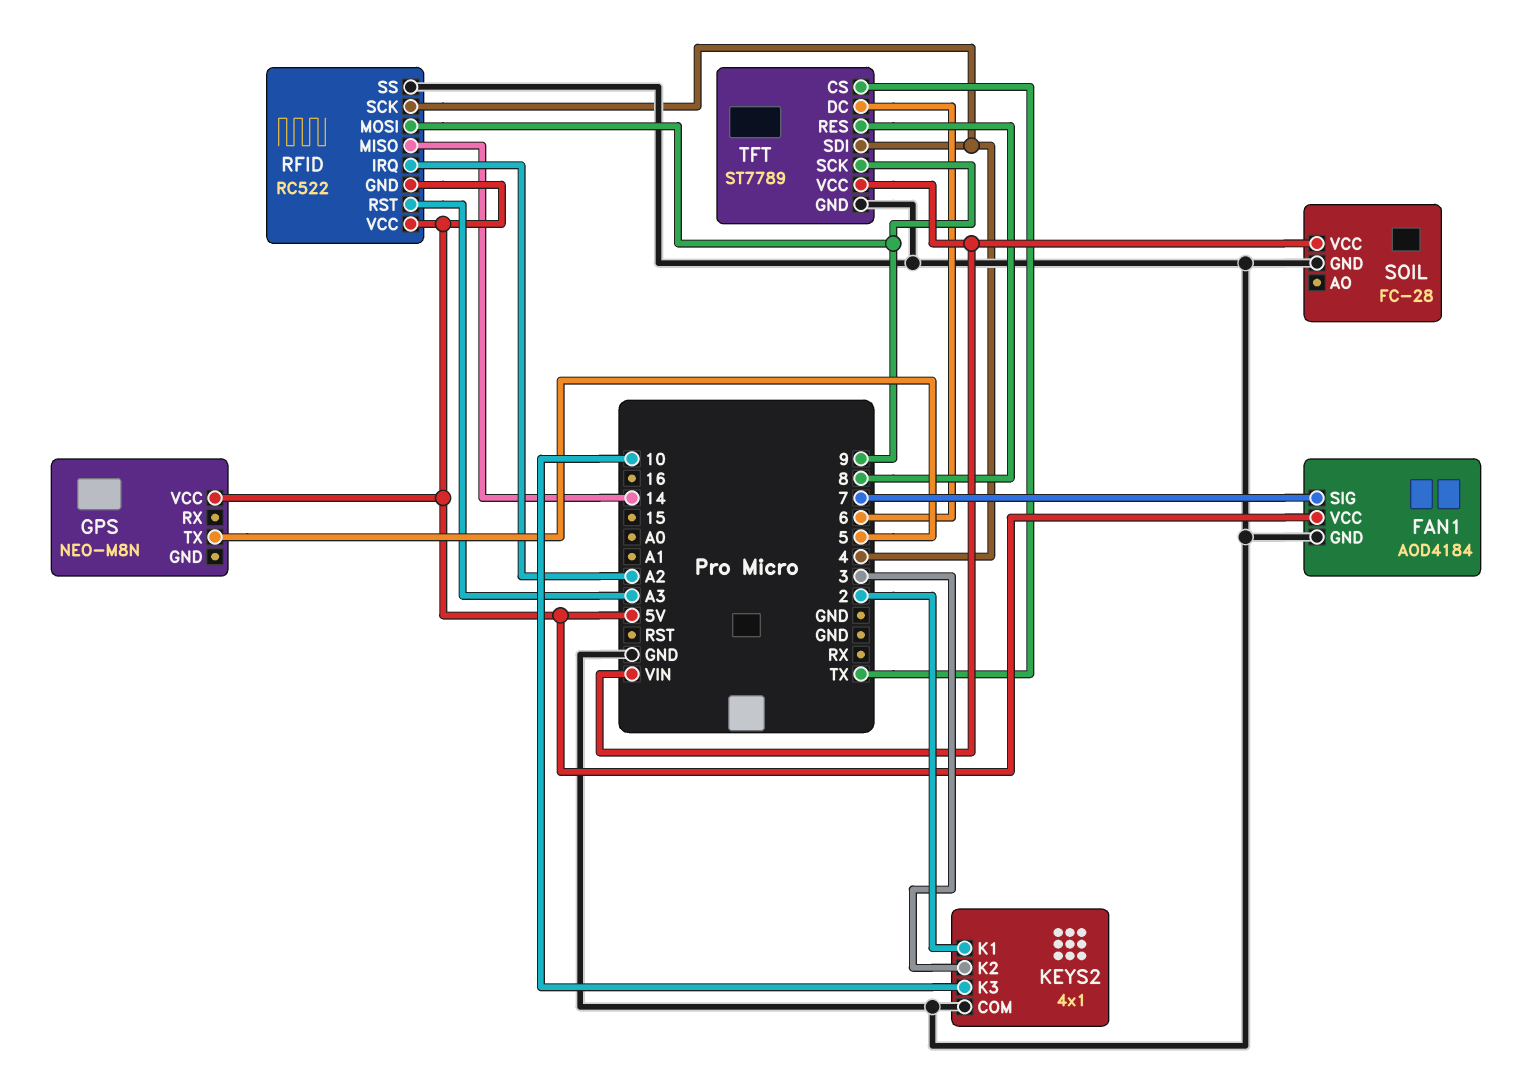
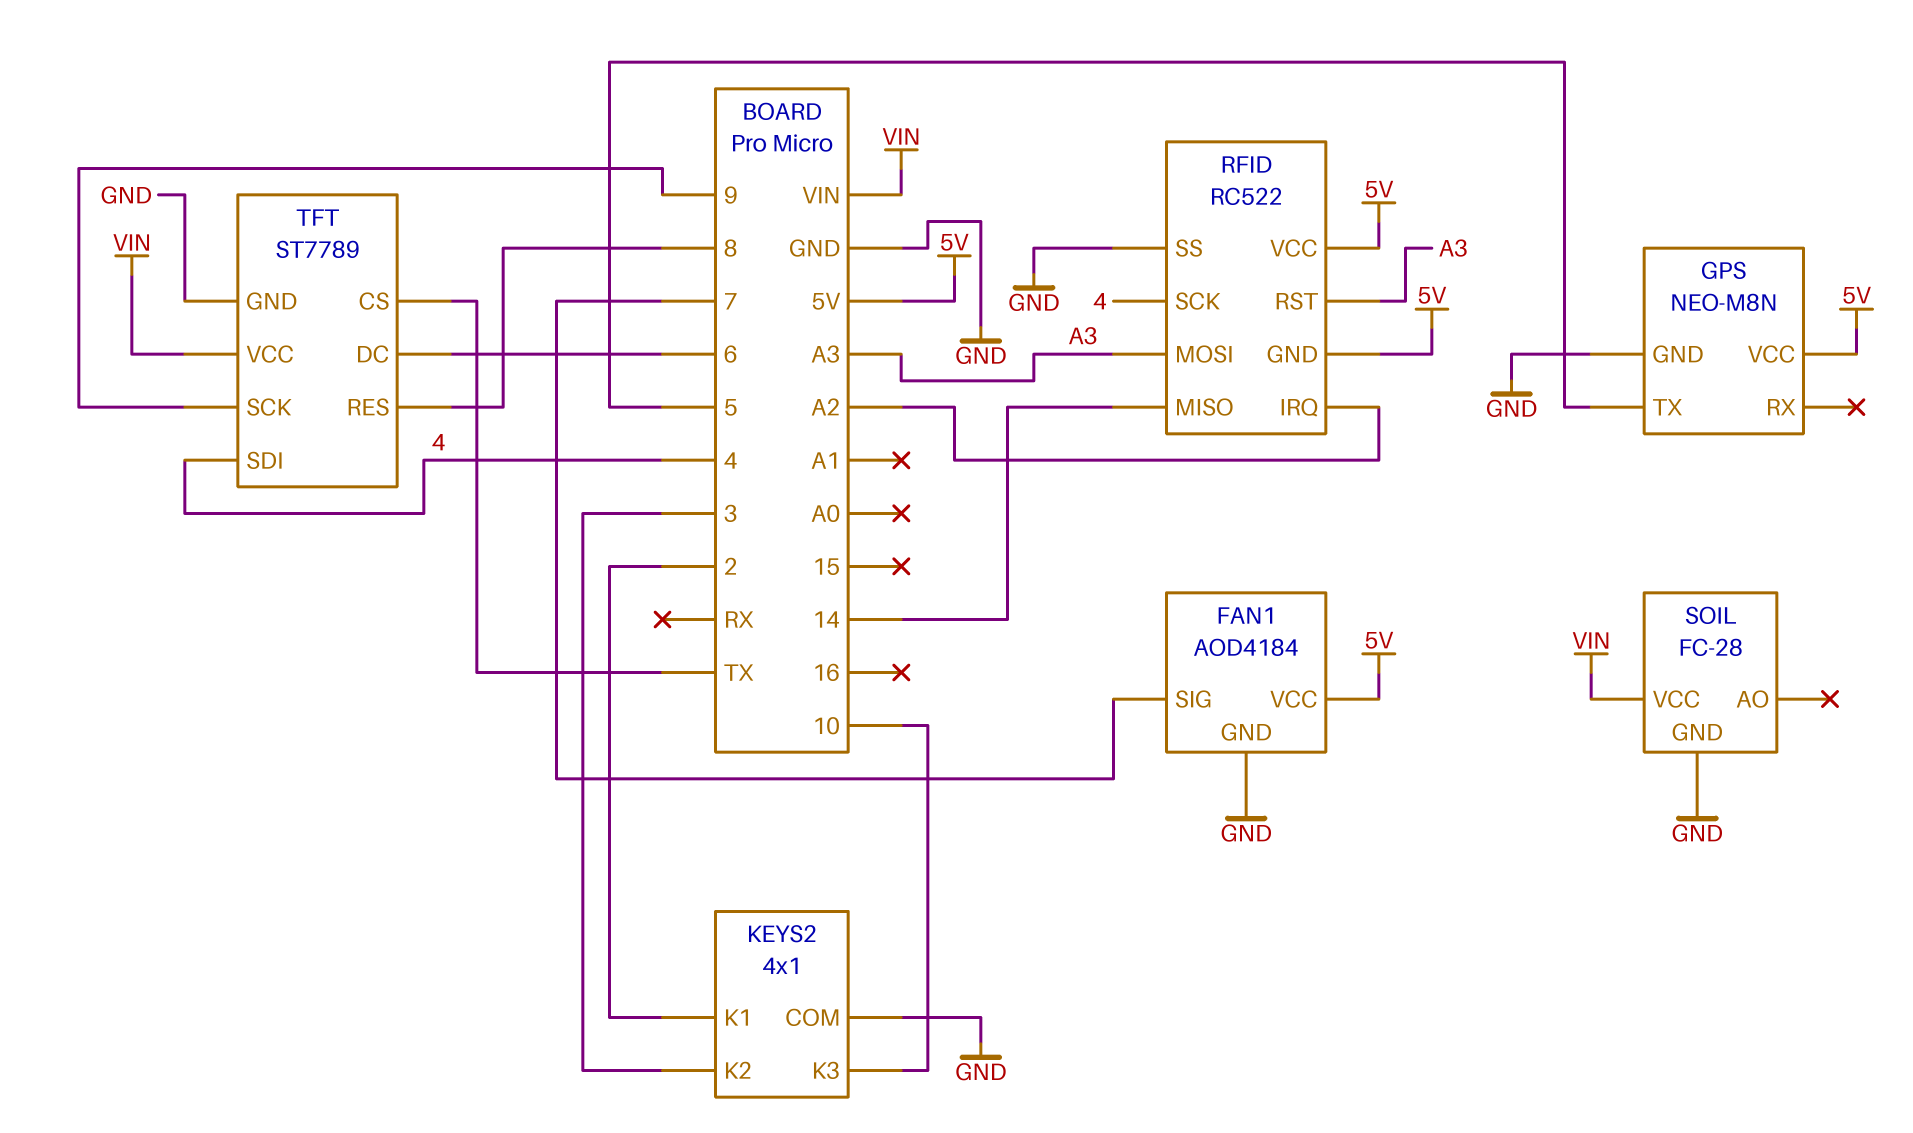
GPS pin GND: none -> GND
RFID pin MOSI: 9 -> A3

